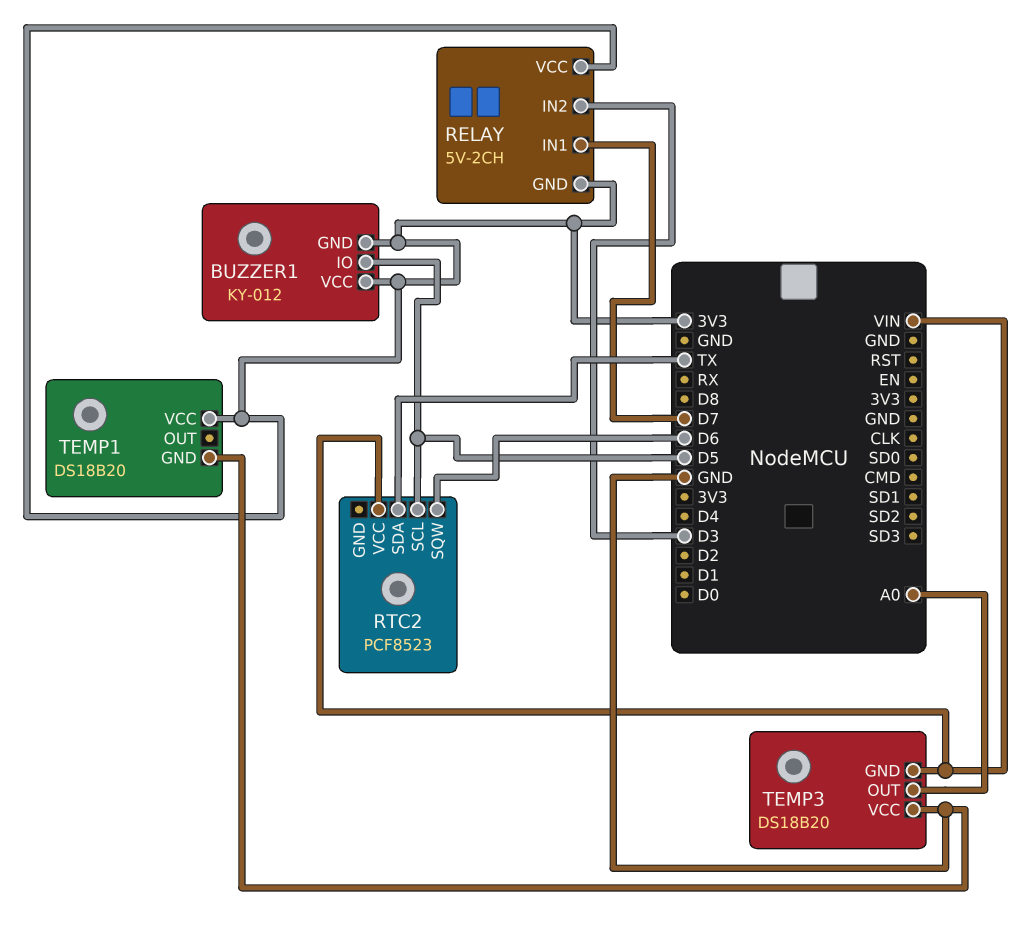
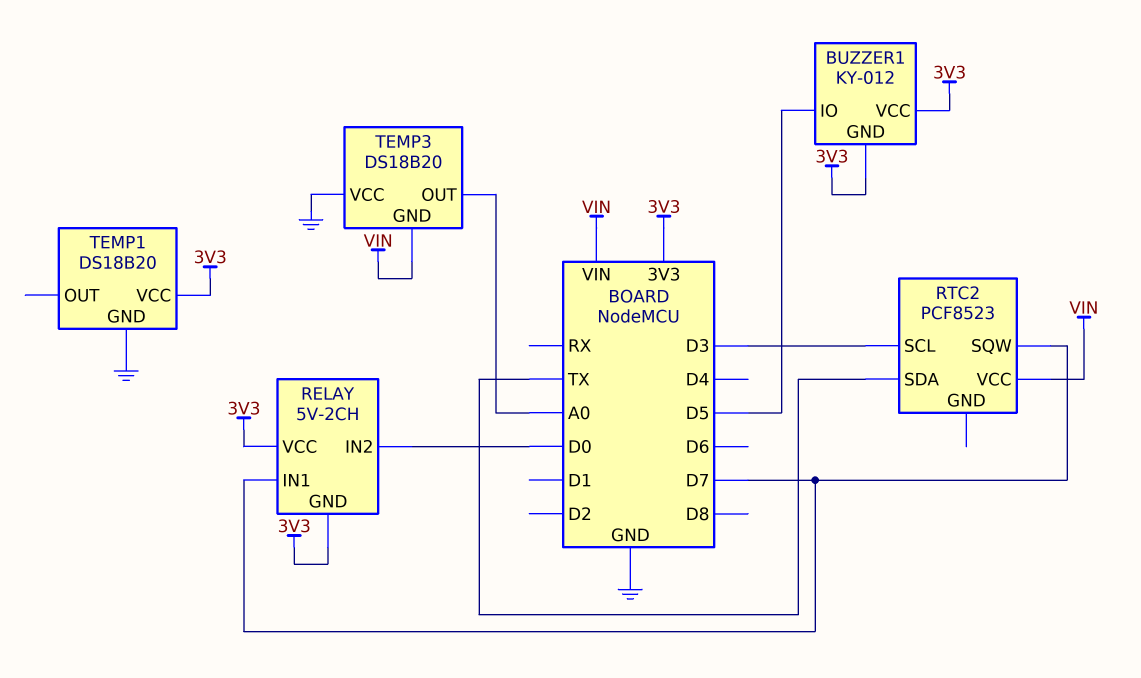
RELAY pin IN2: D3 -> D0
RTC2 pin SCL: D5 -> D3
RTC2 pin SQW: D6 -> D7

